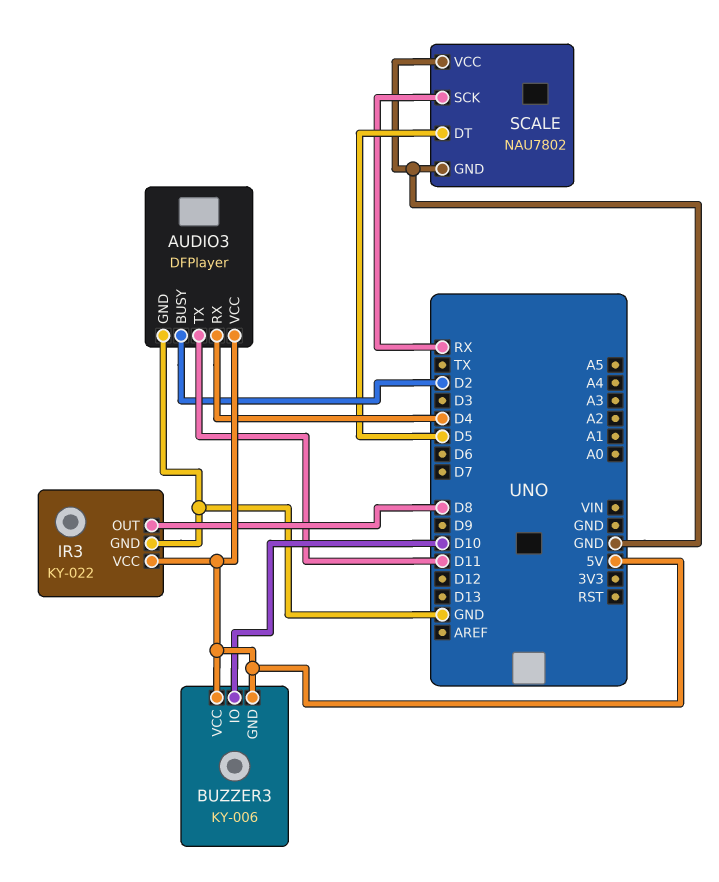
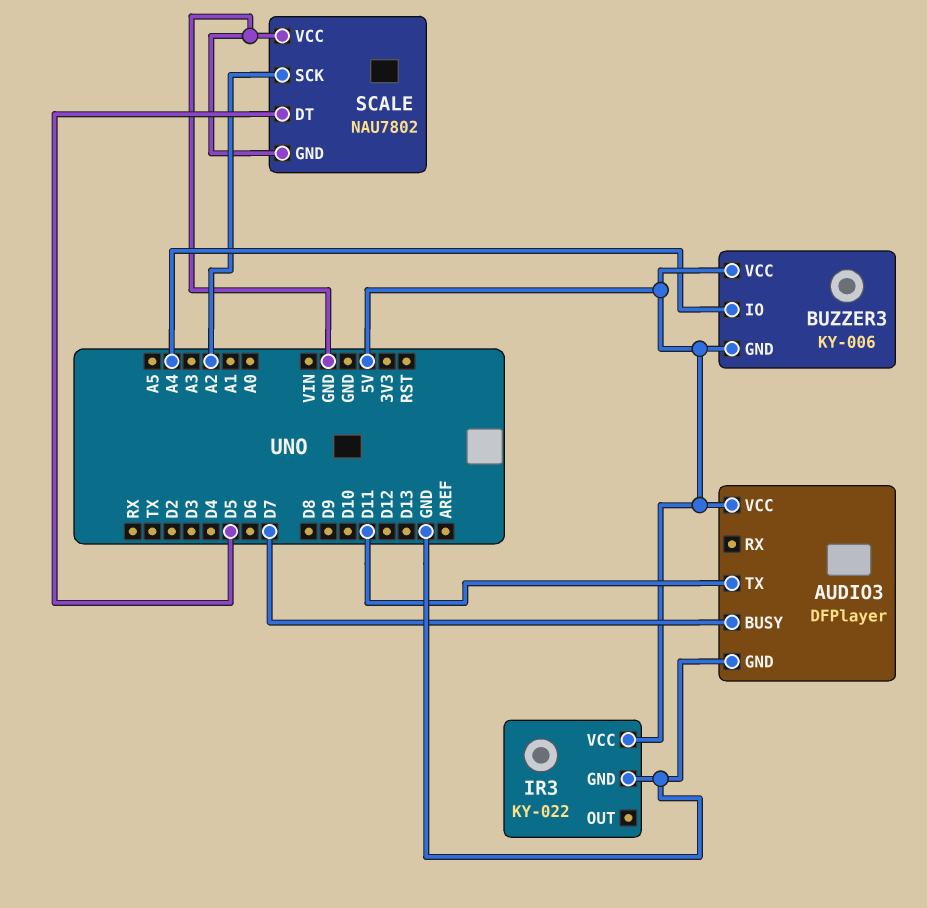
AUDIO3 pin BUSY: D2 -> D7
AUDIO3 pin RX: D4 -> none
BUZZER3 pin IO: D10 -> A4
IR3 pin OUT: D8 -> none
SCALE pin SCK: RX -> A2

